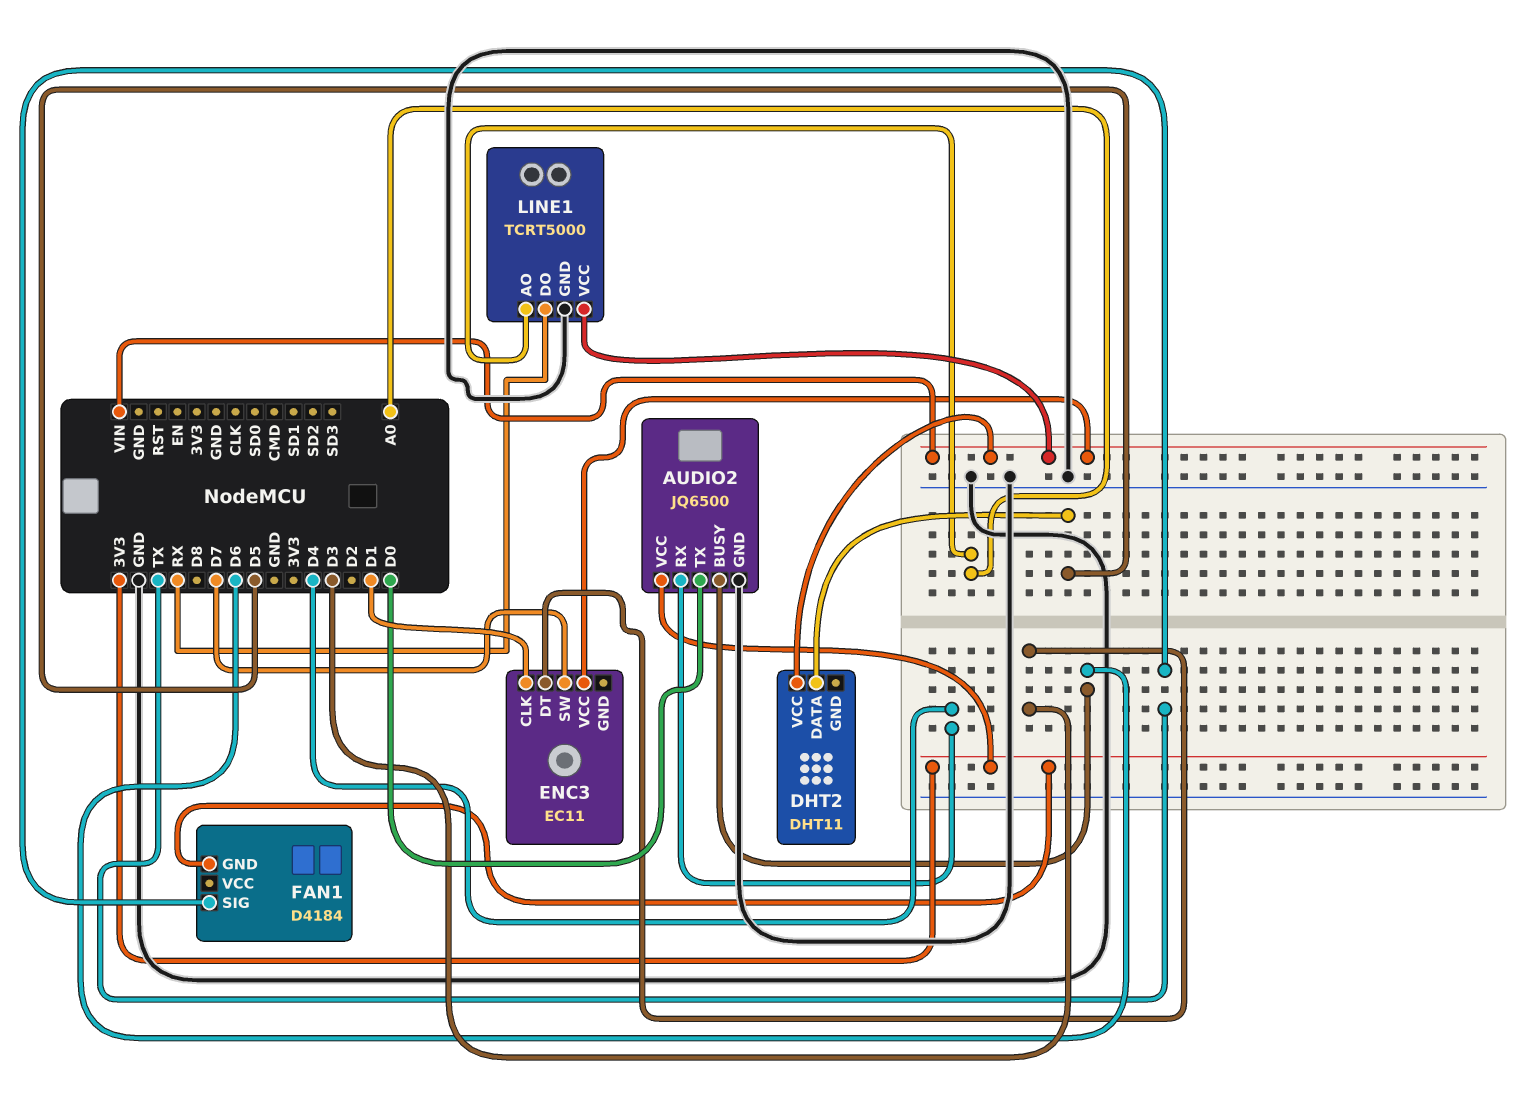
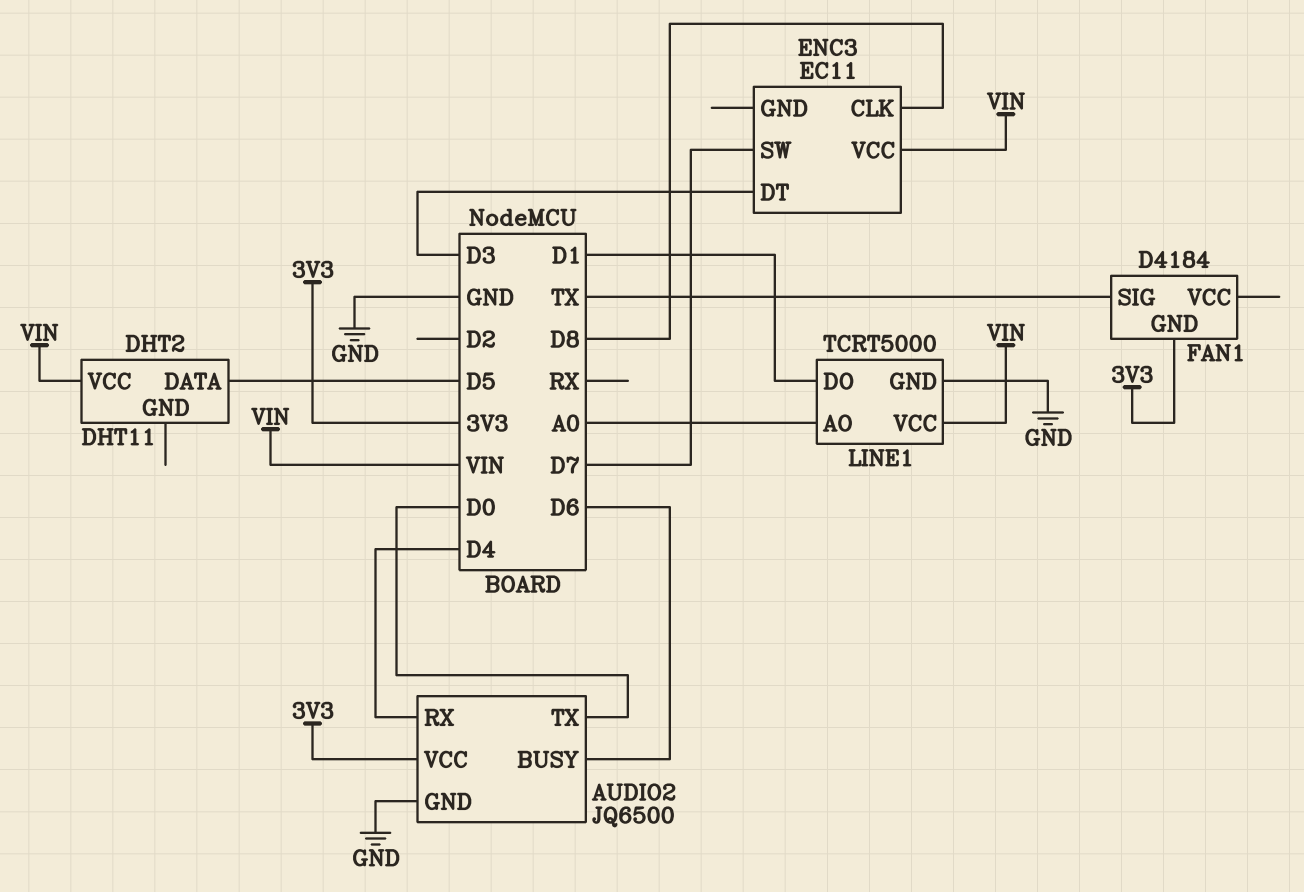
ENC3 pin CLK: D1 -> D8
LINE1 pin DO: RX -> D1

